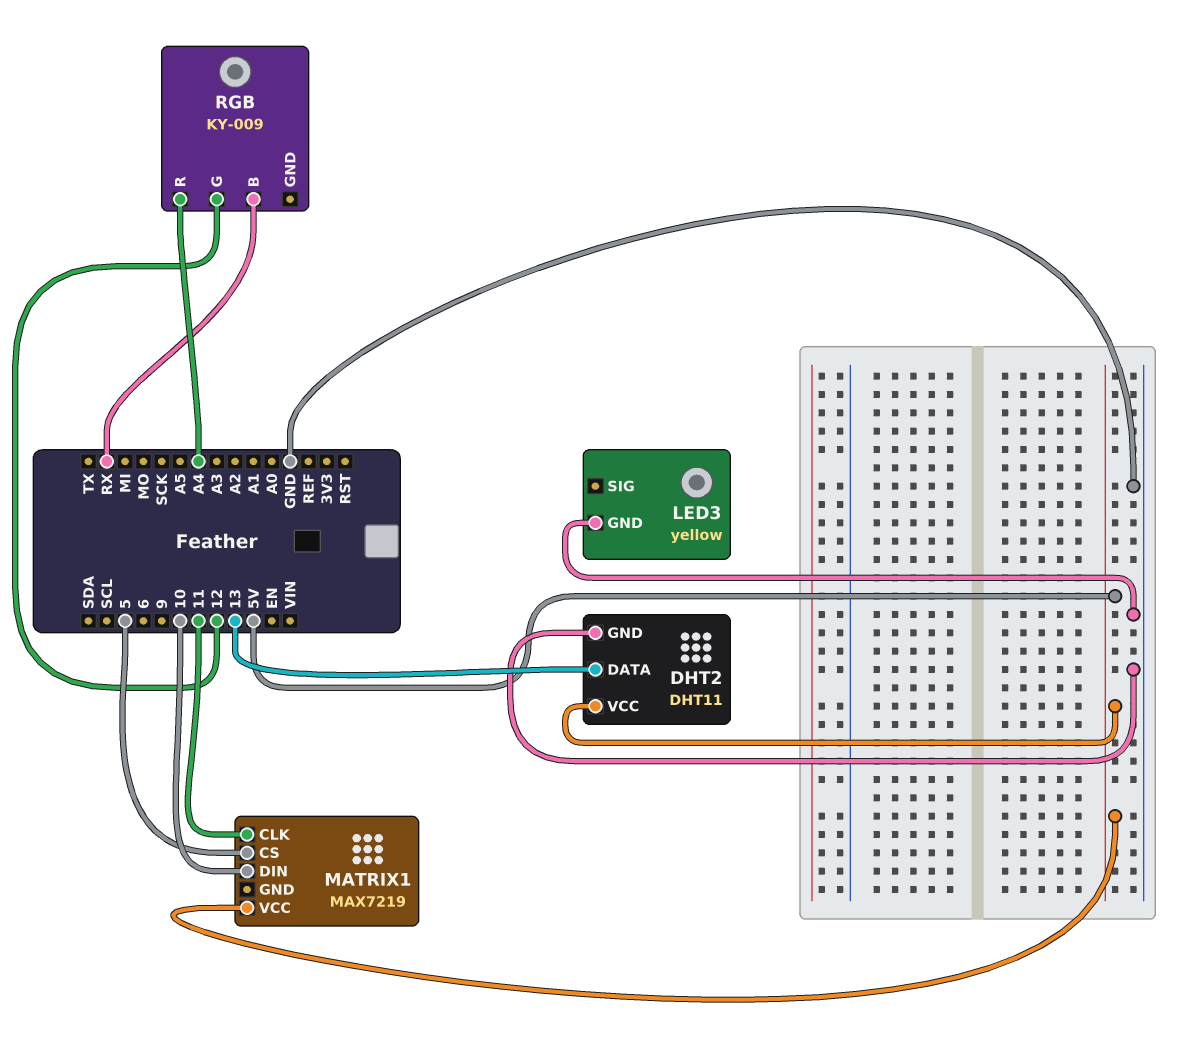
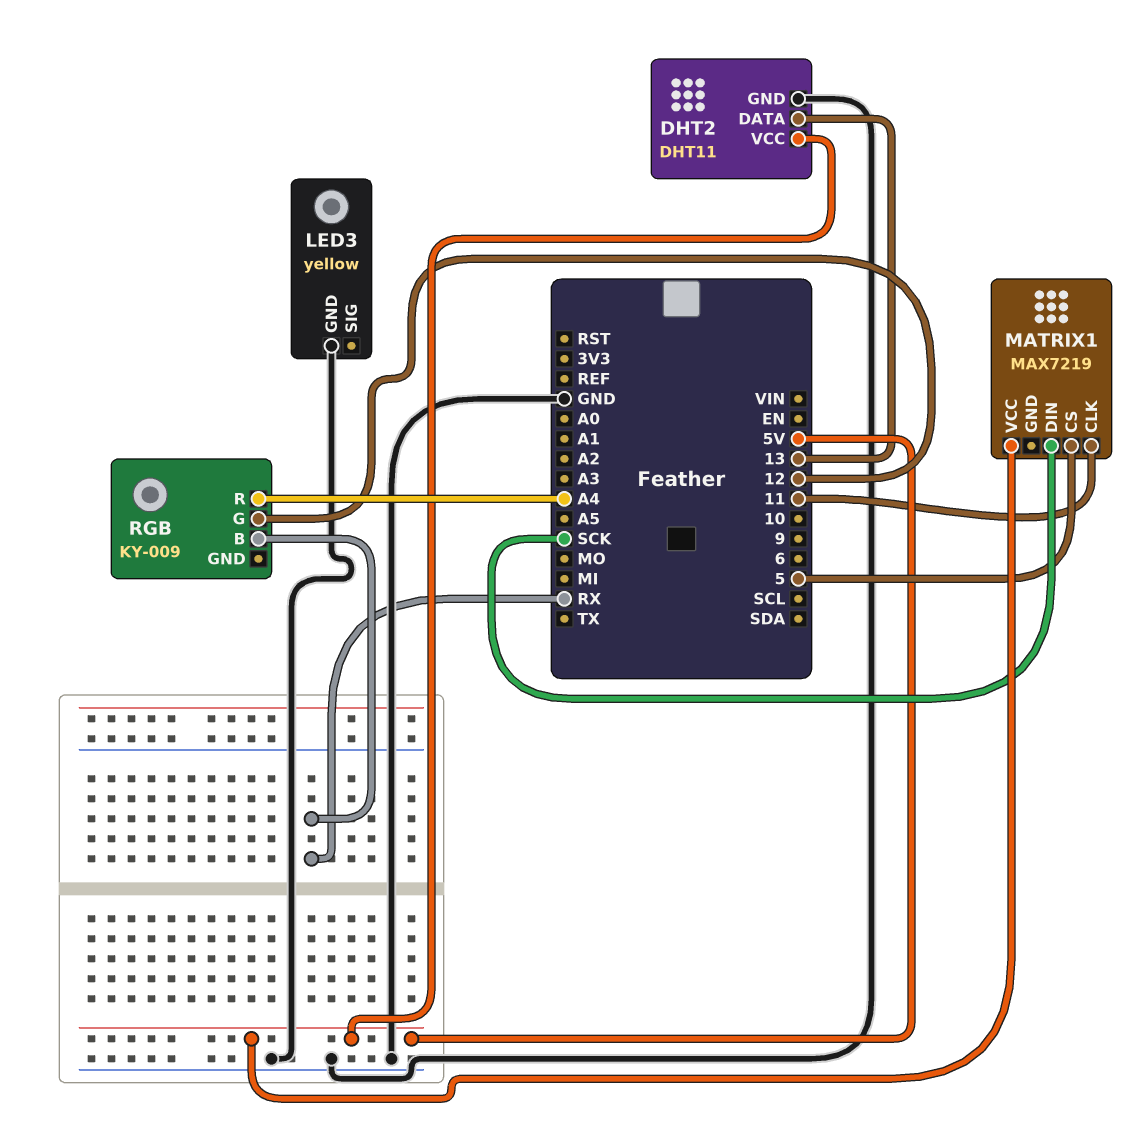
MATRIX1 pin DIN: 10 -> SCK

